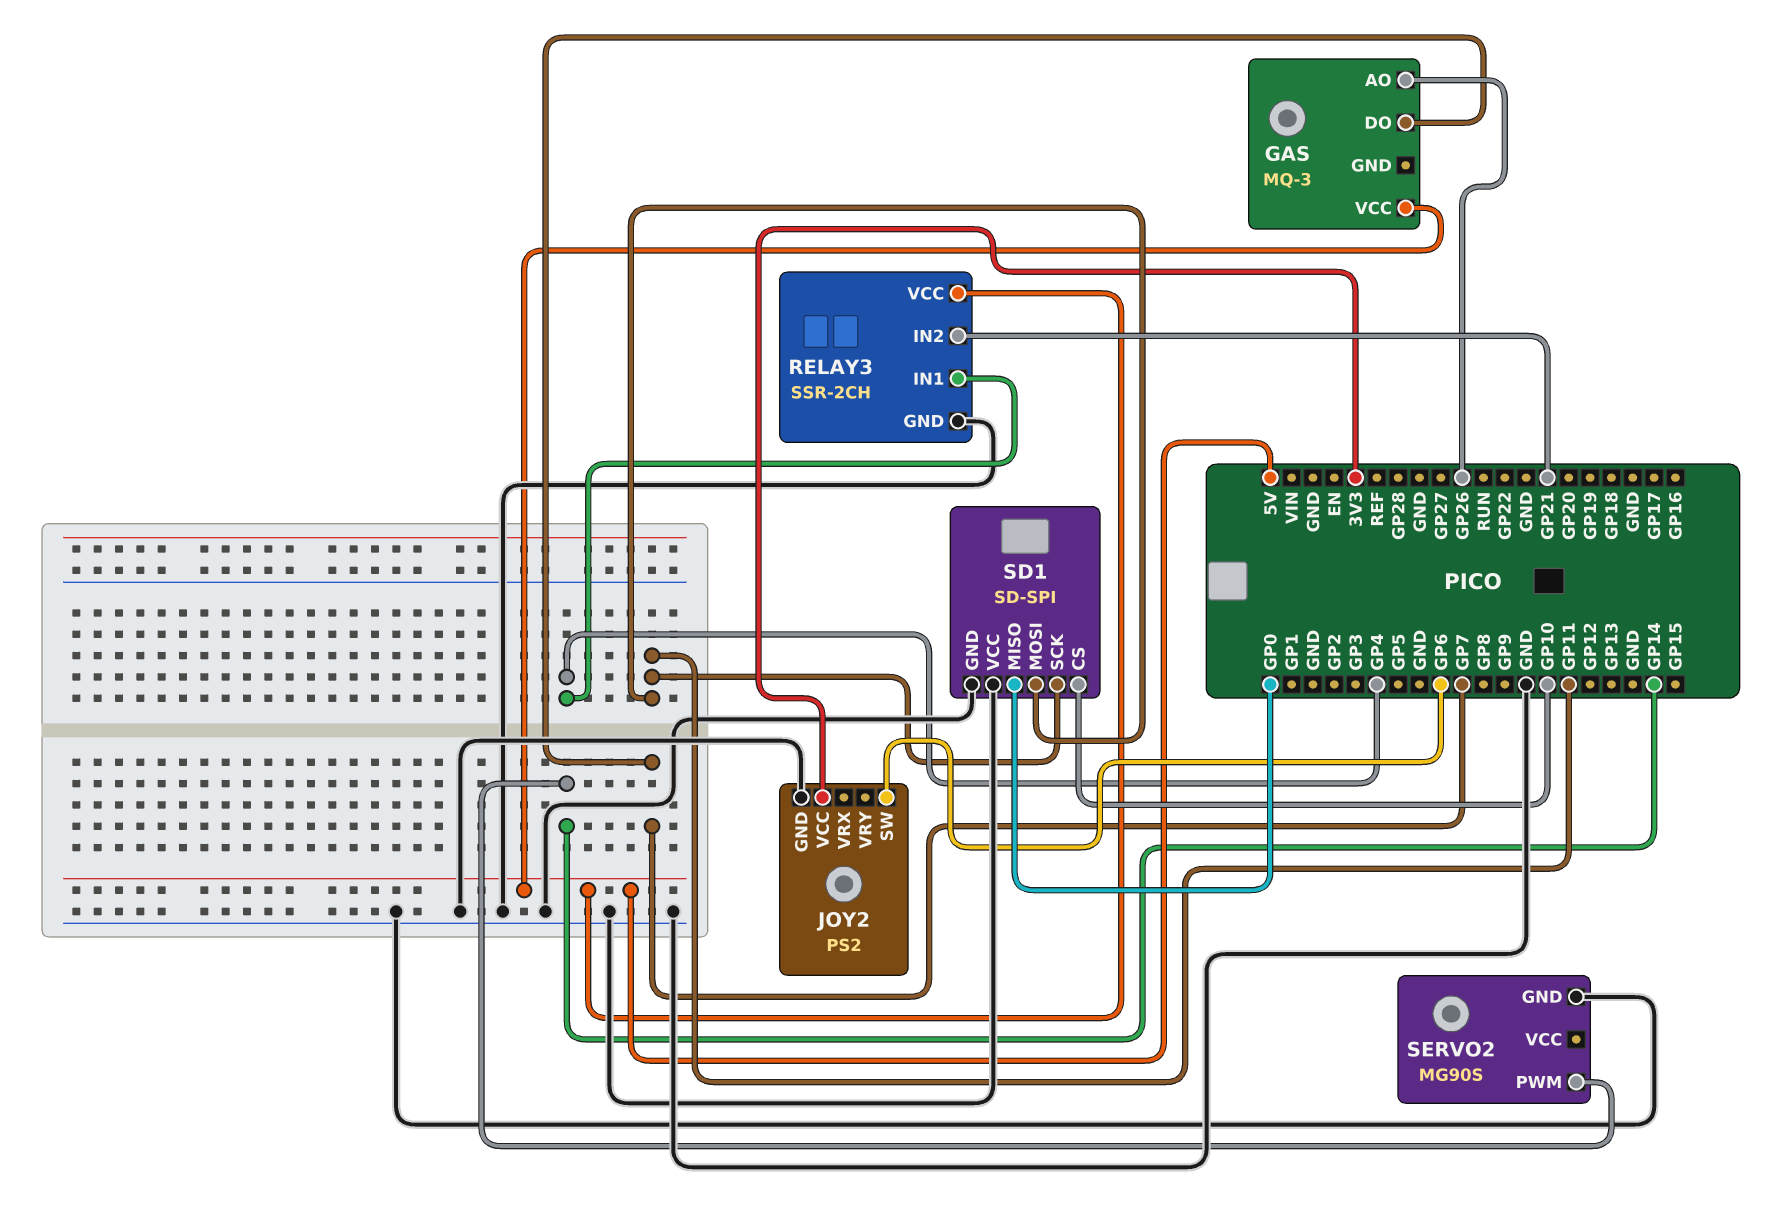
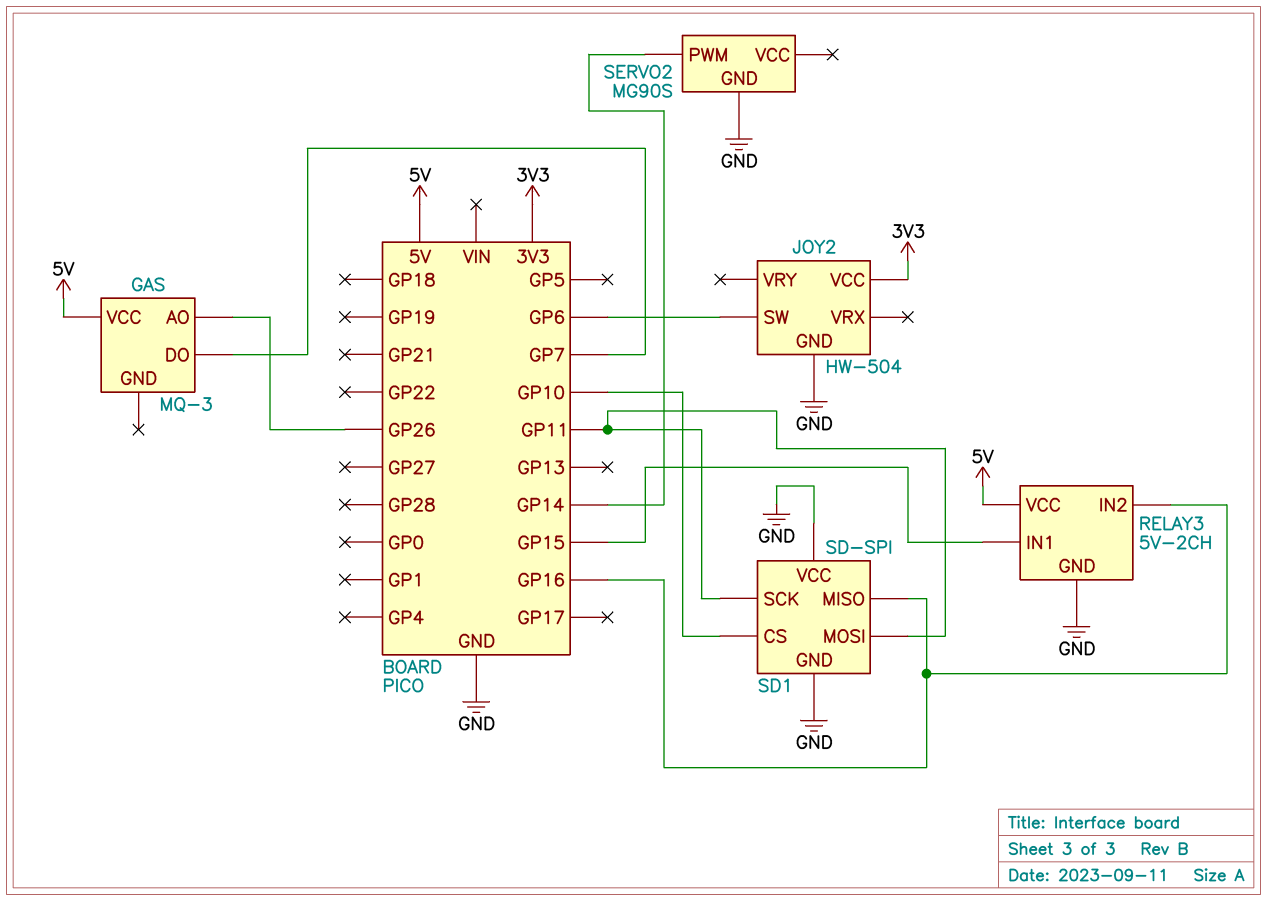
JOY2: PS2 -> HW-504
RELAY3: SSR-2CH -> 5V-2CH
RELAY3 pin IN1: GP4 -> GP15
RELAY3 pin IN2: GP21 -> GP16
SD1 pin MISO: GP0 -> GP16

